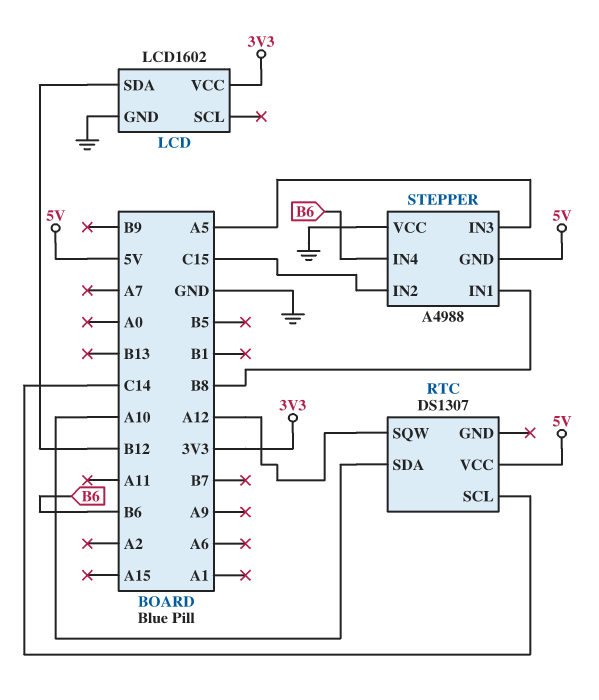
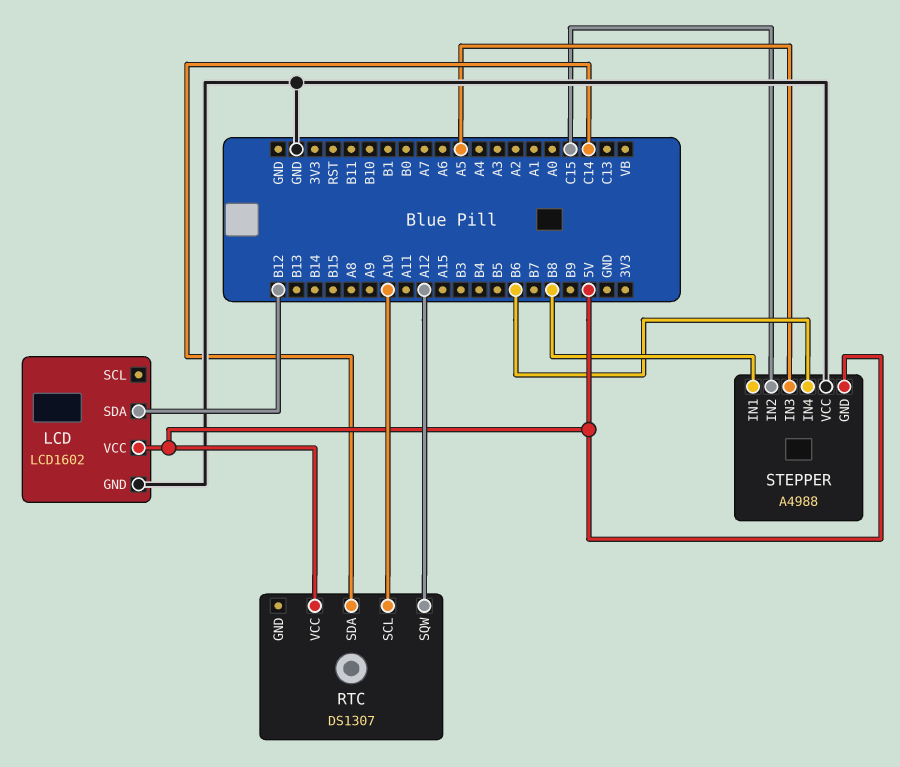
LCD pin VCC: 3V3 -> 5V
RTC pin SCL: C14 -> A10
RTC pin SDA: A10 -> C14

